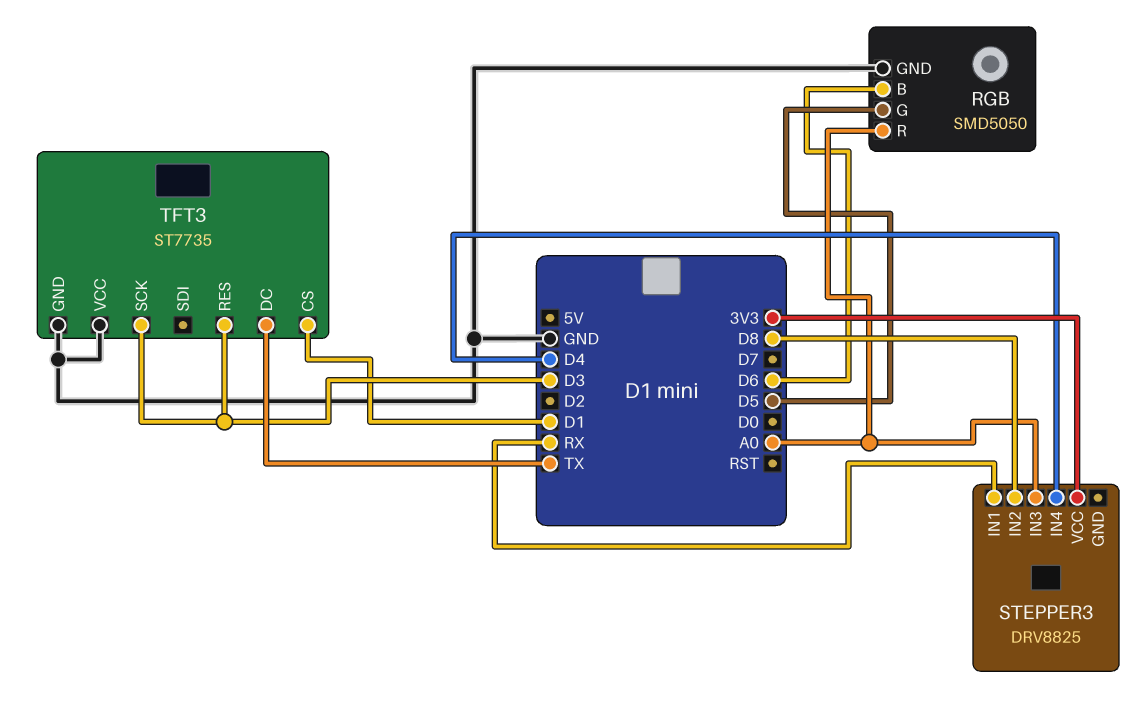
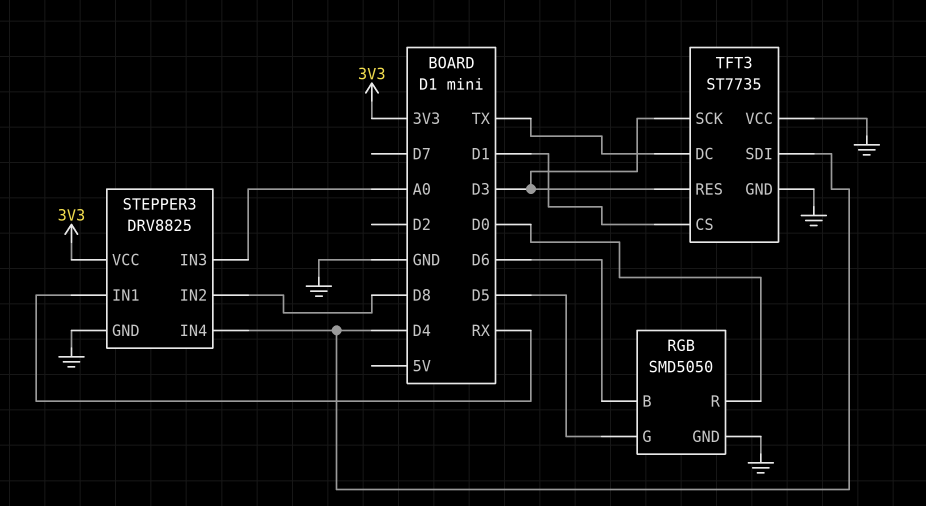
RGB pin R: A0 -> D0
STEPPER3 pin GND: none -> GND
TFT3 pin SDI: none -> D4

